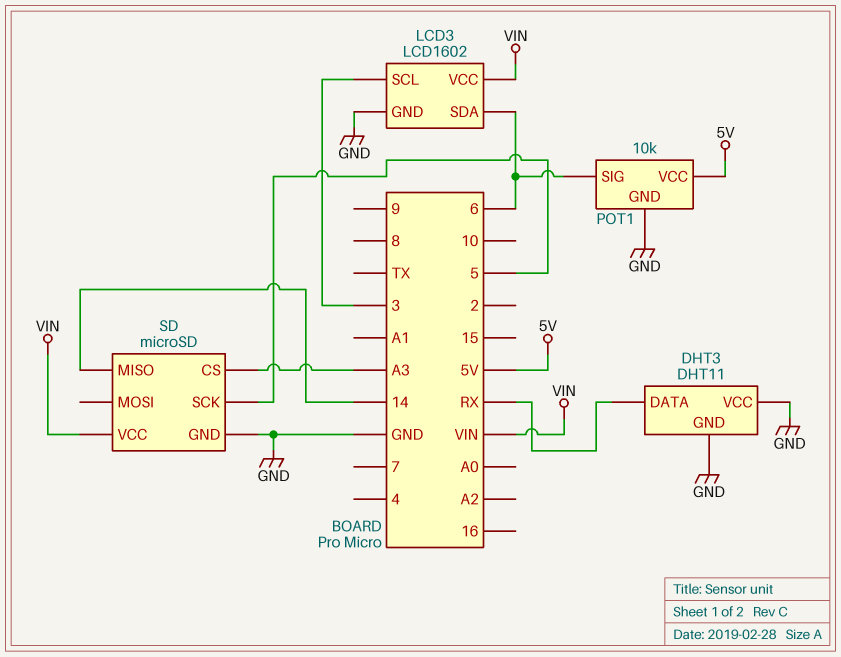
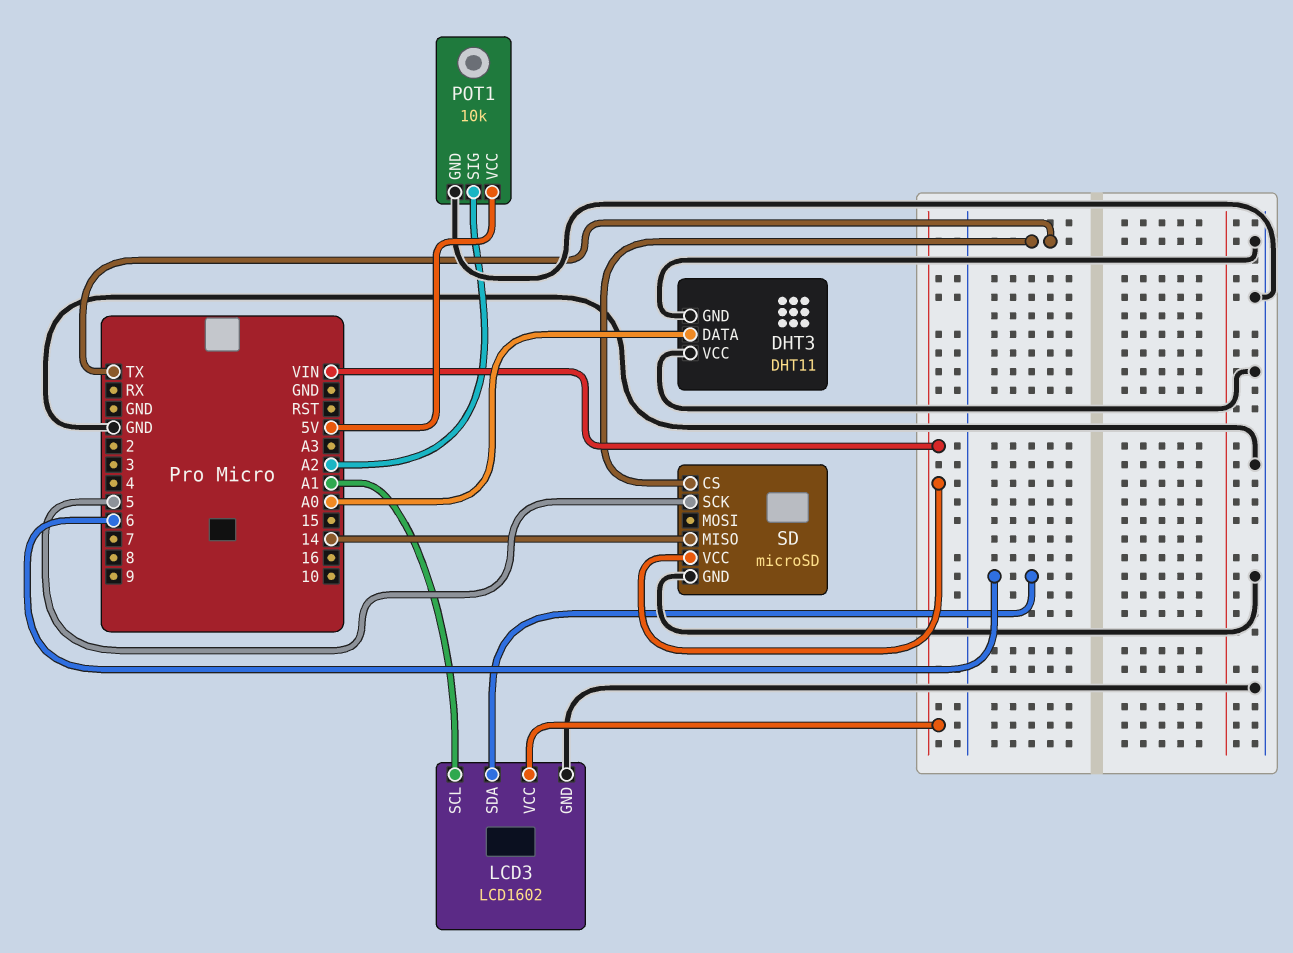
DHT3 pin DATA: RX -> A0
LCD3 pin SCL: 3 -> A1
POT1 pin SIG: 6 -> A2
SD pin CS: A3 -> TX

